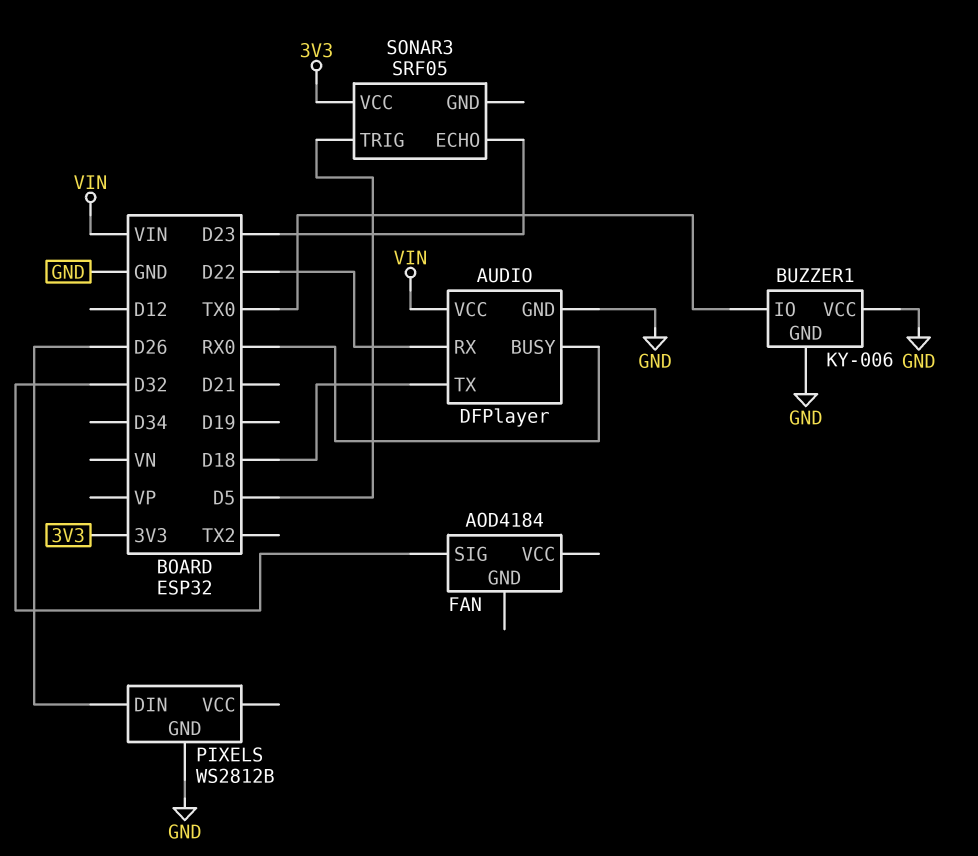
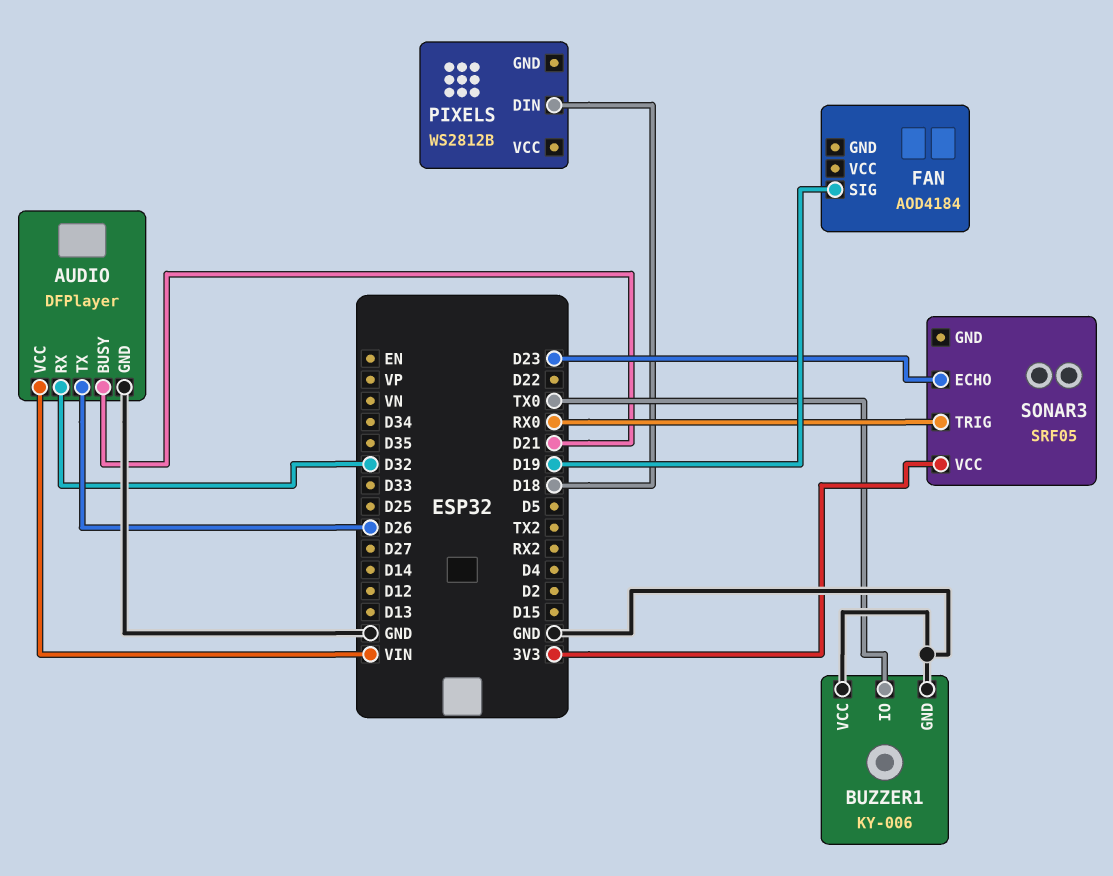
AUDIO pin BUSY: RX0 -> D21
AUDIO pin RX: D22 -> D32
AUDIO pin TX: D18 -> D26
FAN pin SIG: D32 -> D19
PIXELS pin DIN: D26 -> D18
PIXELS pin GND: GND -> none
SONAR3 pin TRIG: D5 -> RX0

